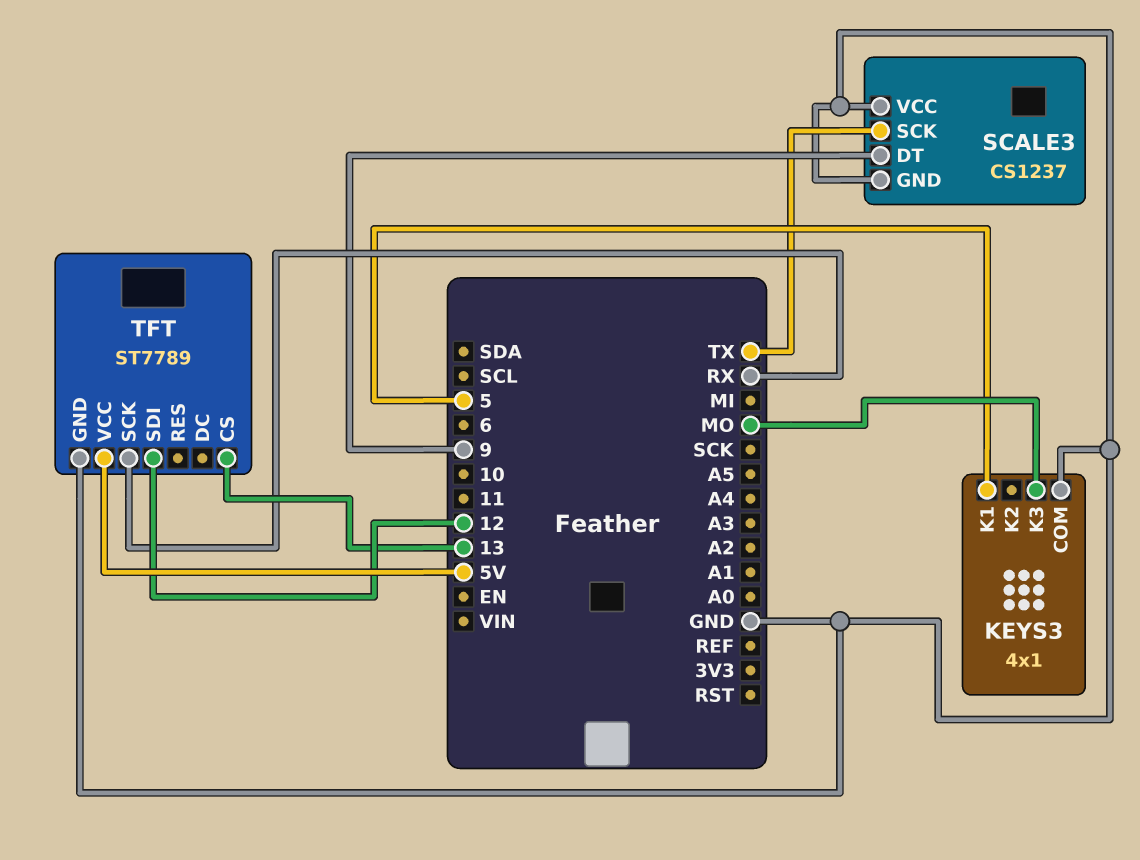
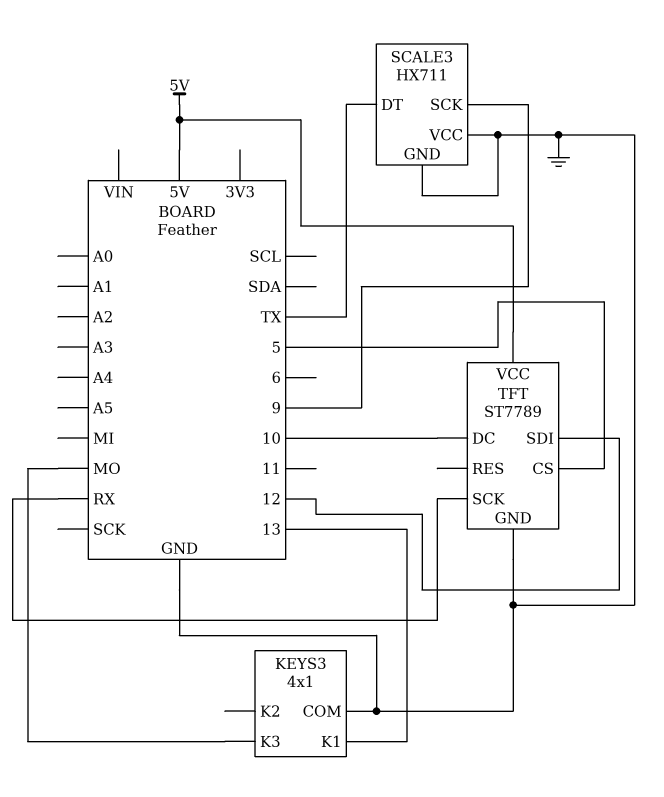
KEYS3 pin K1: 5 -> 13
SCALE3: CS1237 -> HX711
SCALE3 pin DT: 9 -> TX
SCALE3 pin SCK: TX -> 9
TFT pin CS: 13 -> 5
TFT pin DC: none -> 10

